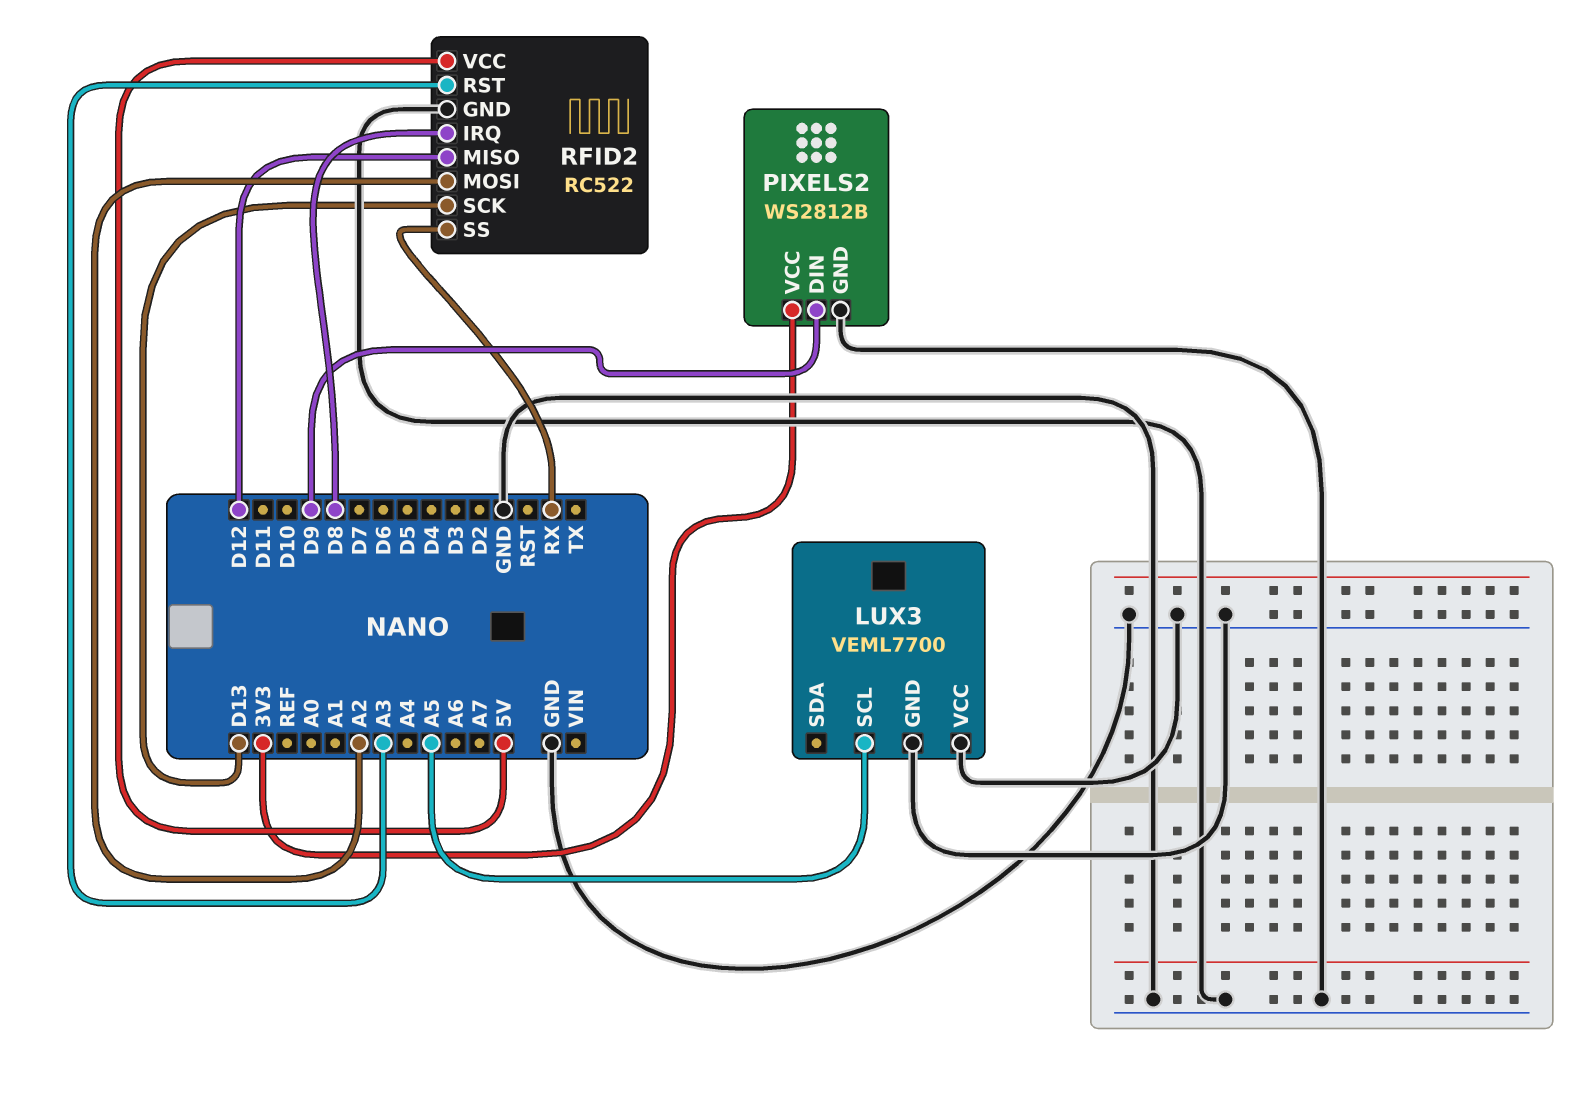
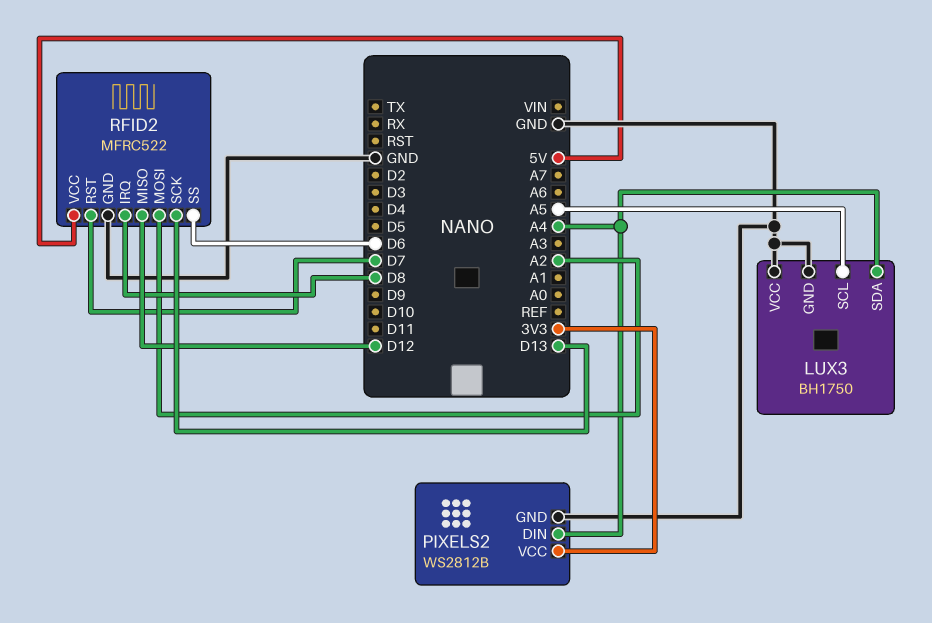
LUX3: VEML7700 -> BH1750
LUX3 pin SDA: none -> A4
PIXELS2 pin DIN: D9 -> A4
RFID2: RC522 -> MFRC522
RFID2 pin RST: A3 -> D7
RFID2 pin SS: RX -> D6

